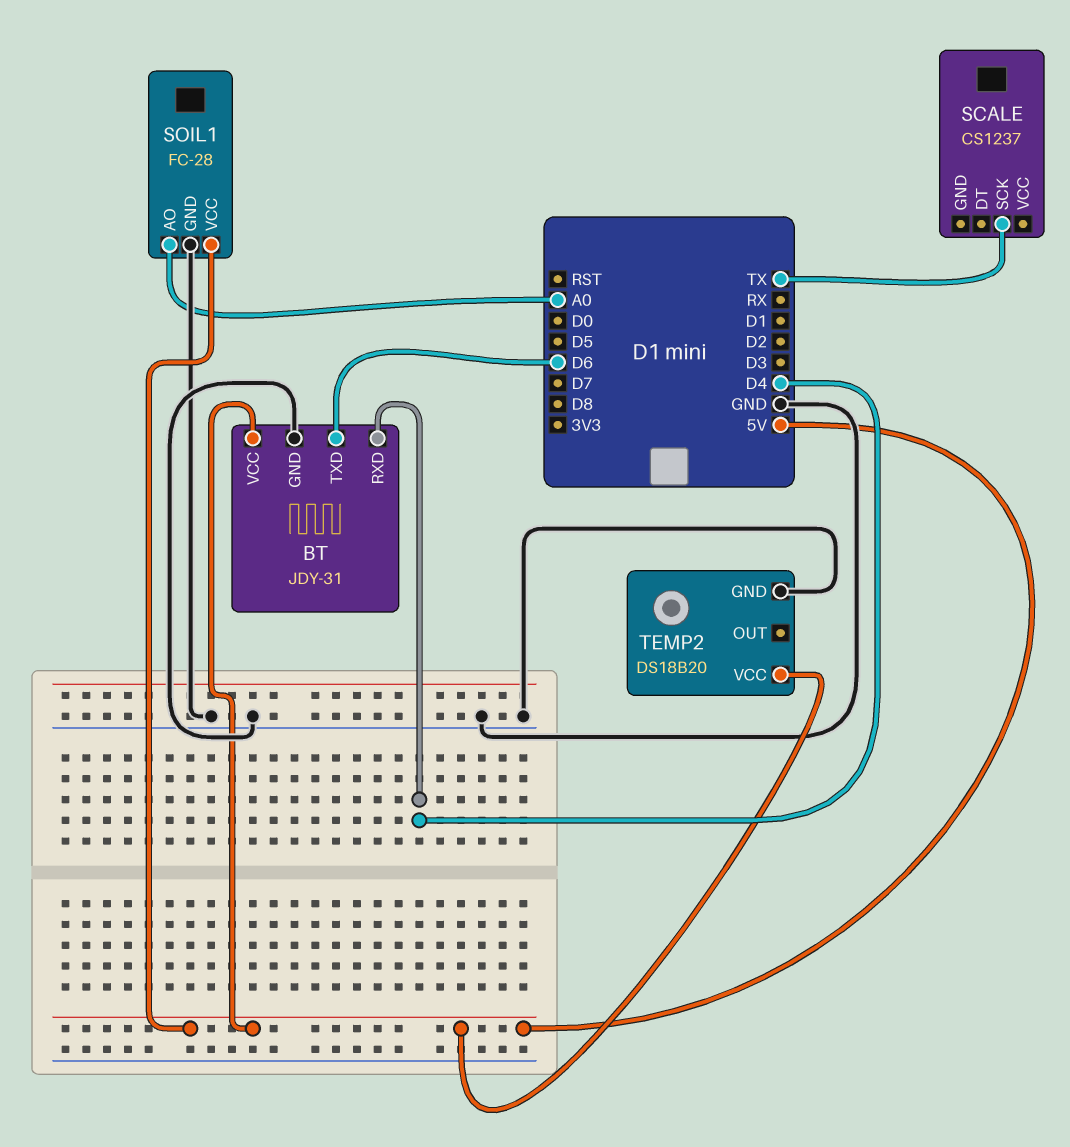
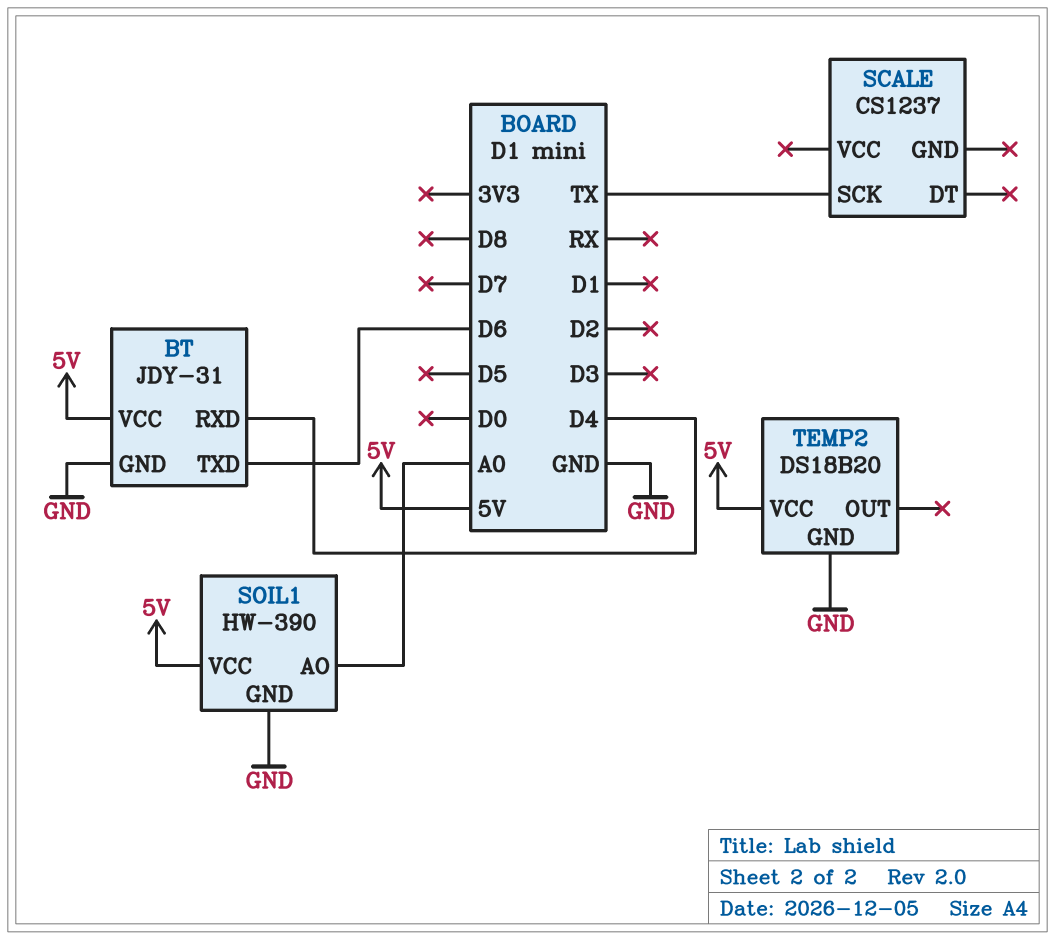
SOIL1: FC-28 -> HW-390

